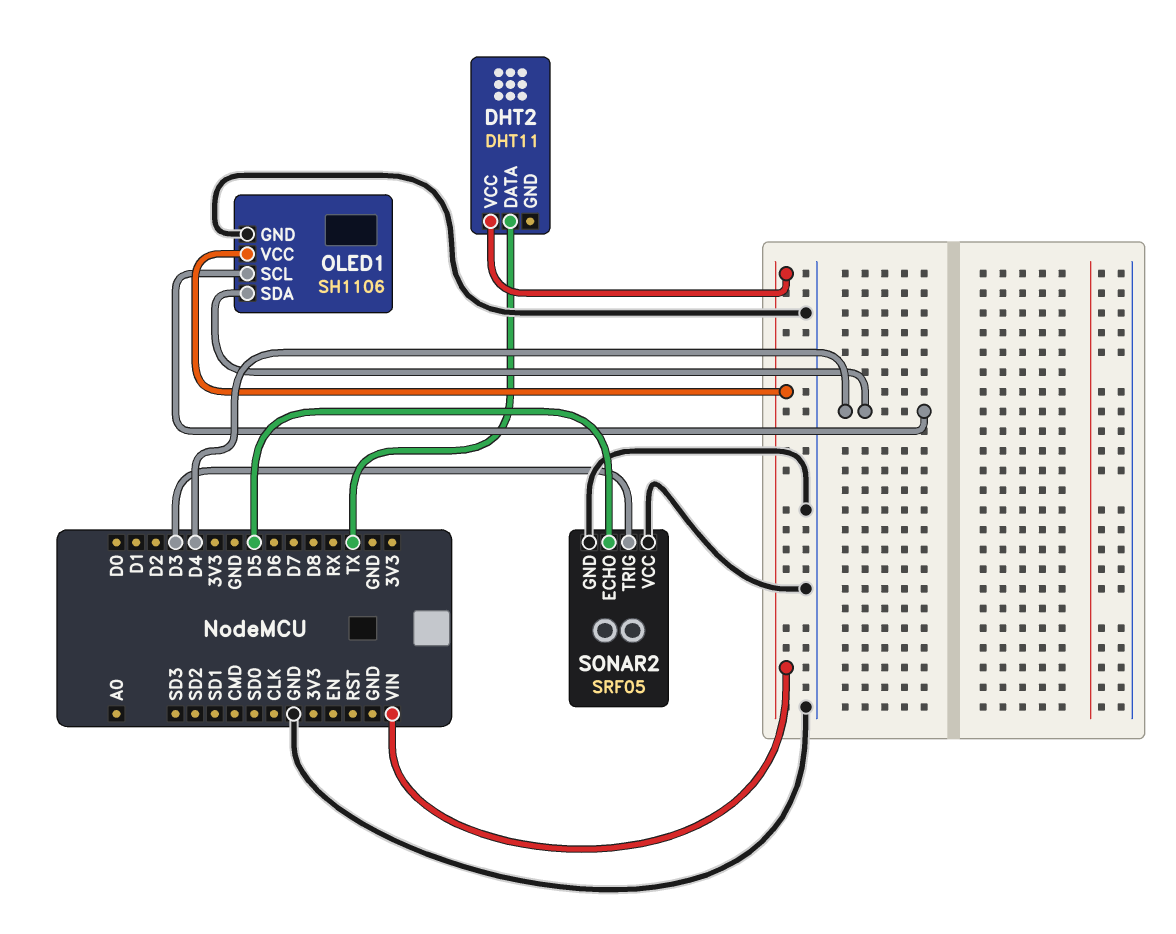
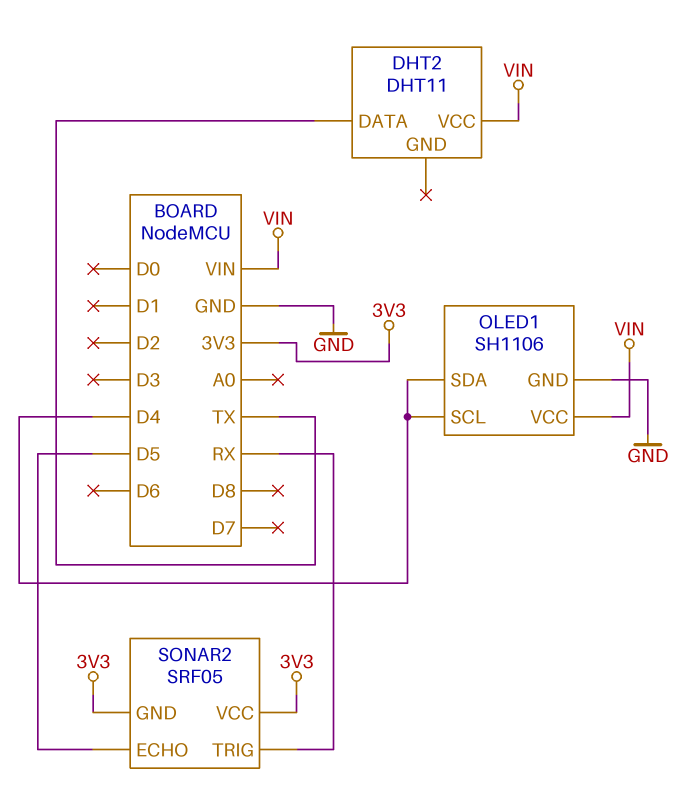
SONAR2 pin GND: GND -> 3V3
SONAR2 pin TRIG: D3 -> RX
SONAR2 pin VCC: GND -> 3V3

